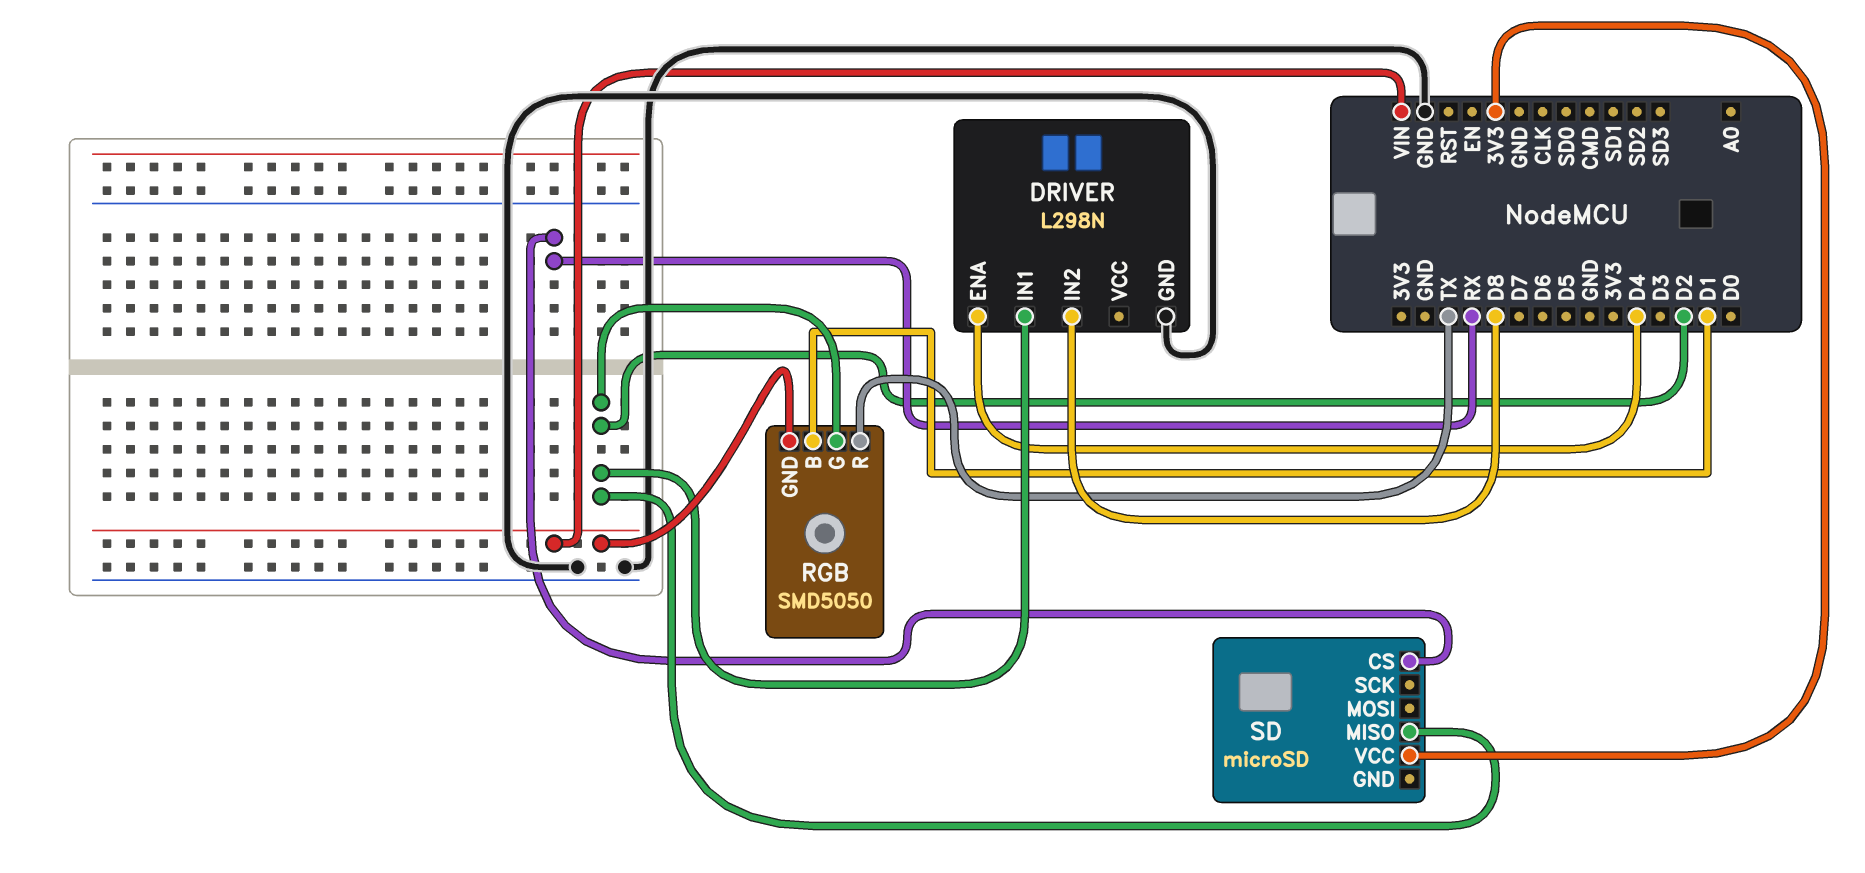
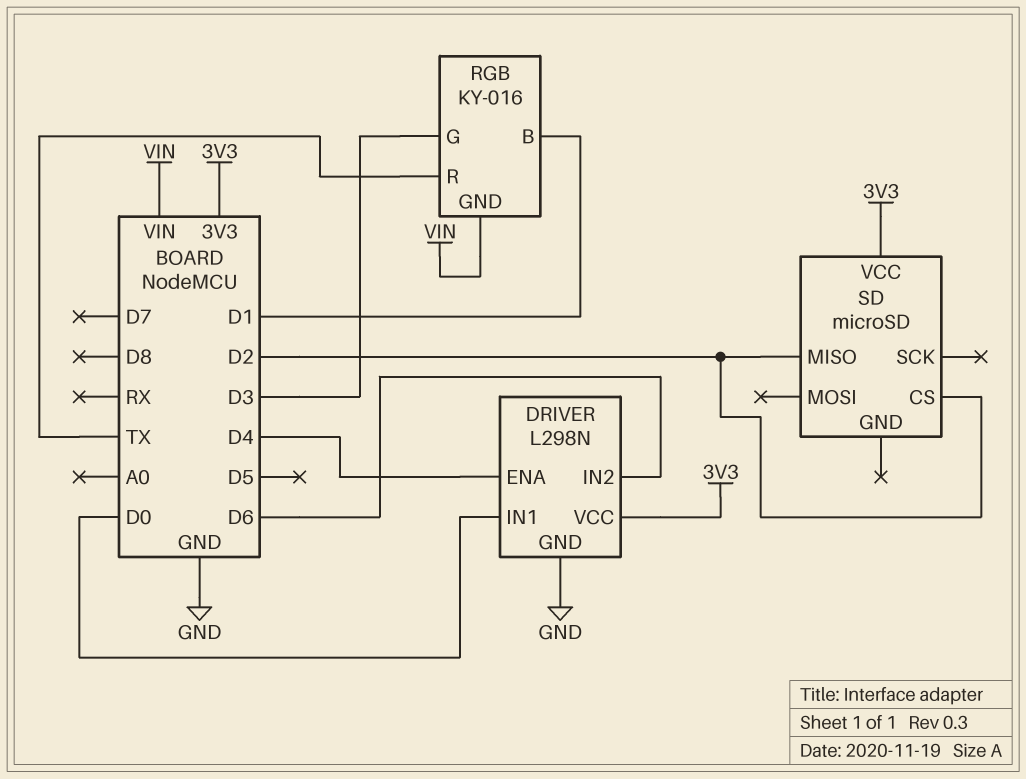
DRIVER pin IN1: D2 -> D0
DRIVER pin IN2: D8 -> D6
DRIVER pin VCC: none -> 3V3
RGB: SMD5050 -> KY-016
RGB pin G: D2 -> D3
SD pin CS: RX -> D2

